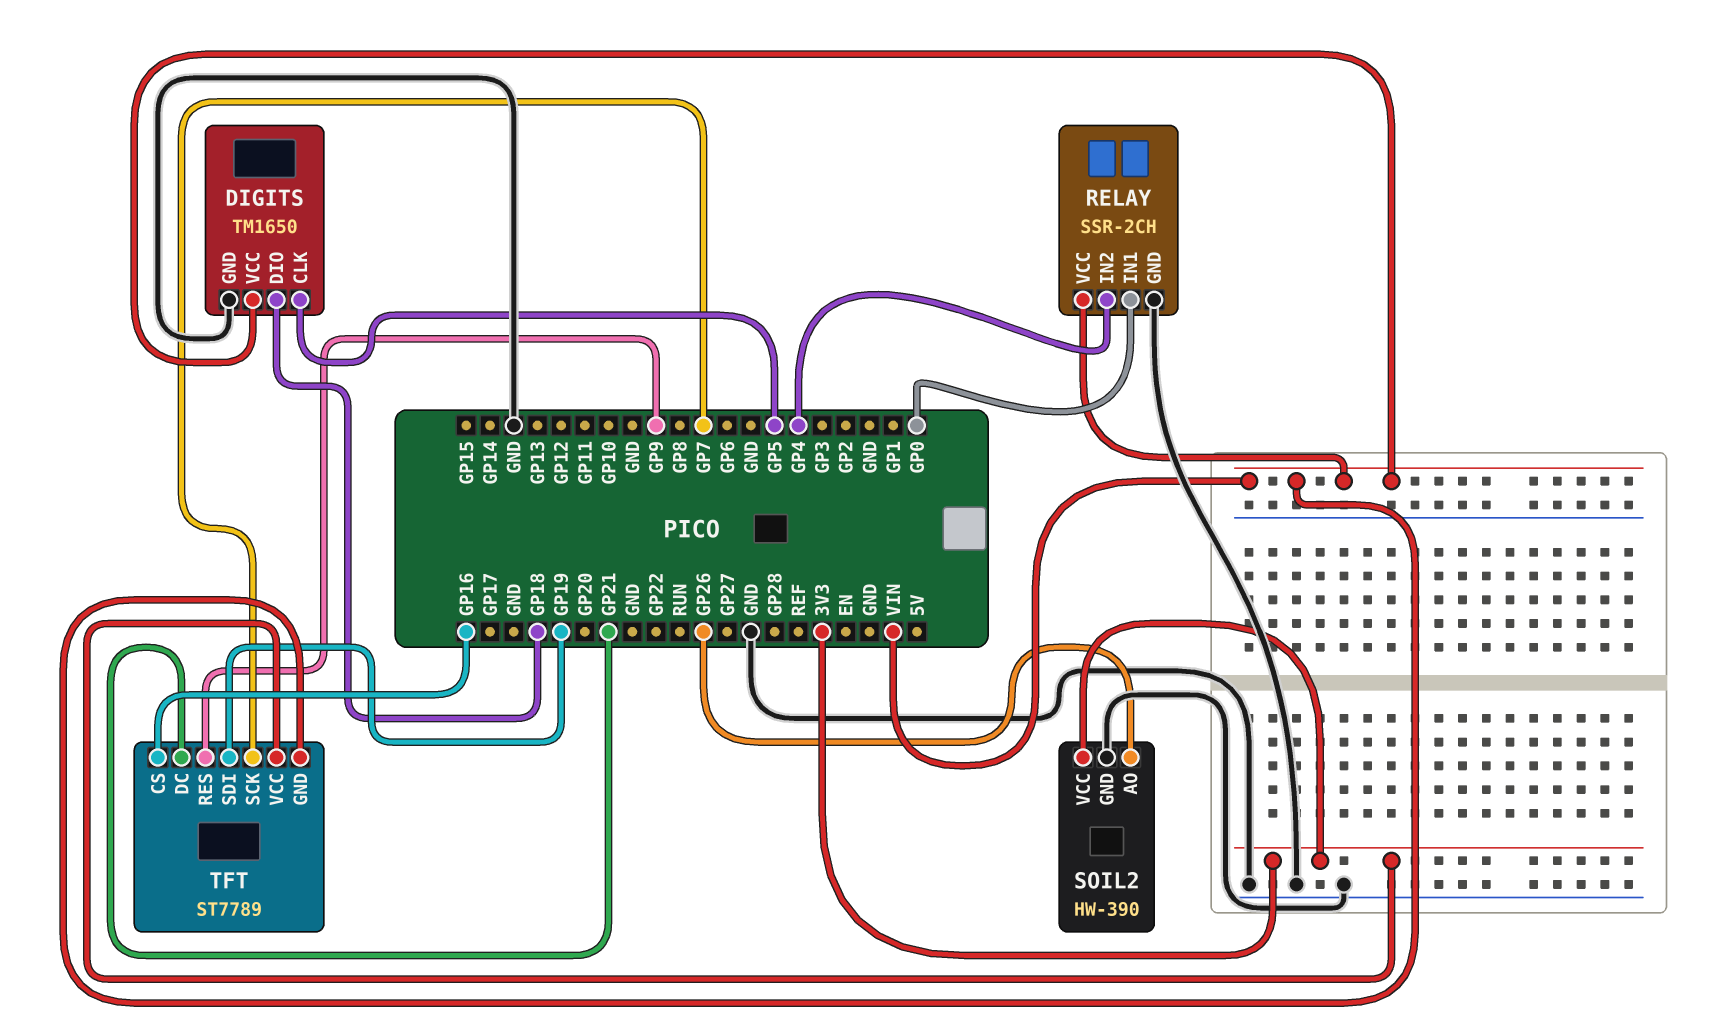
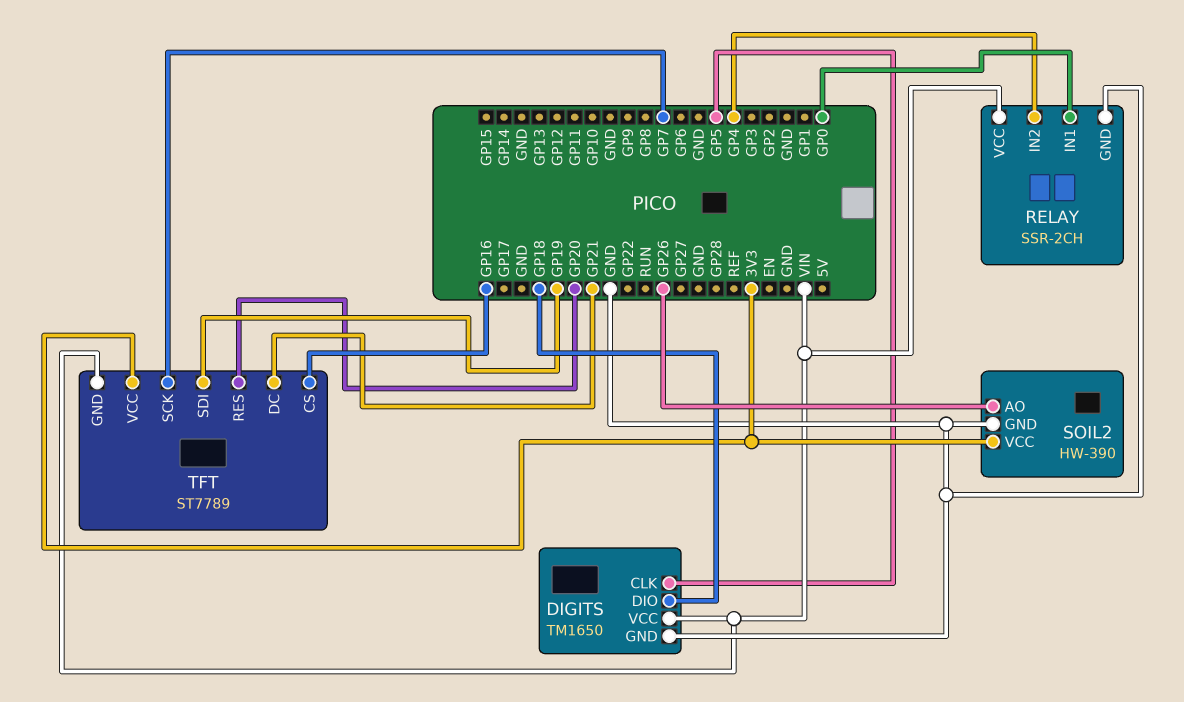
TFT pin RES: GP9 -> GP20

